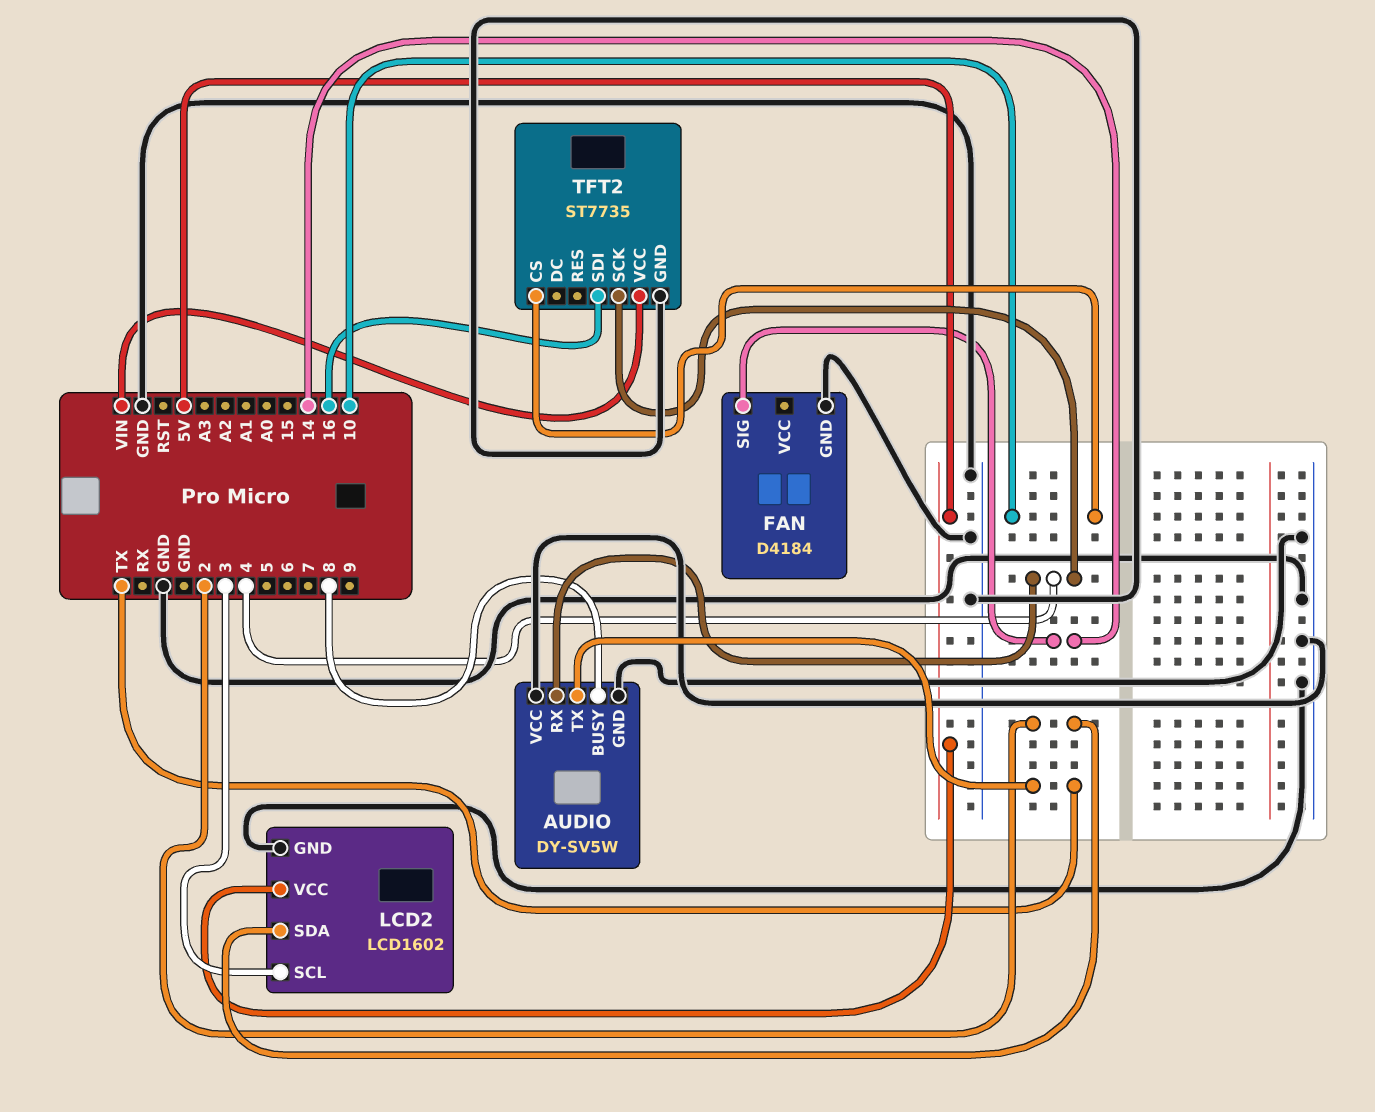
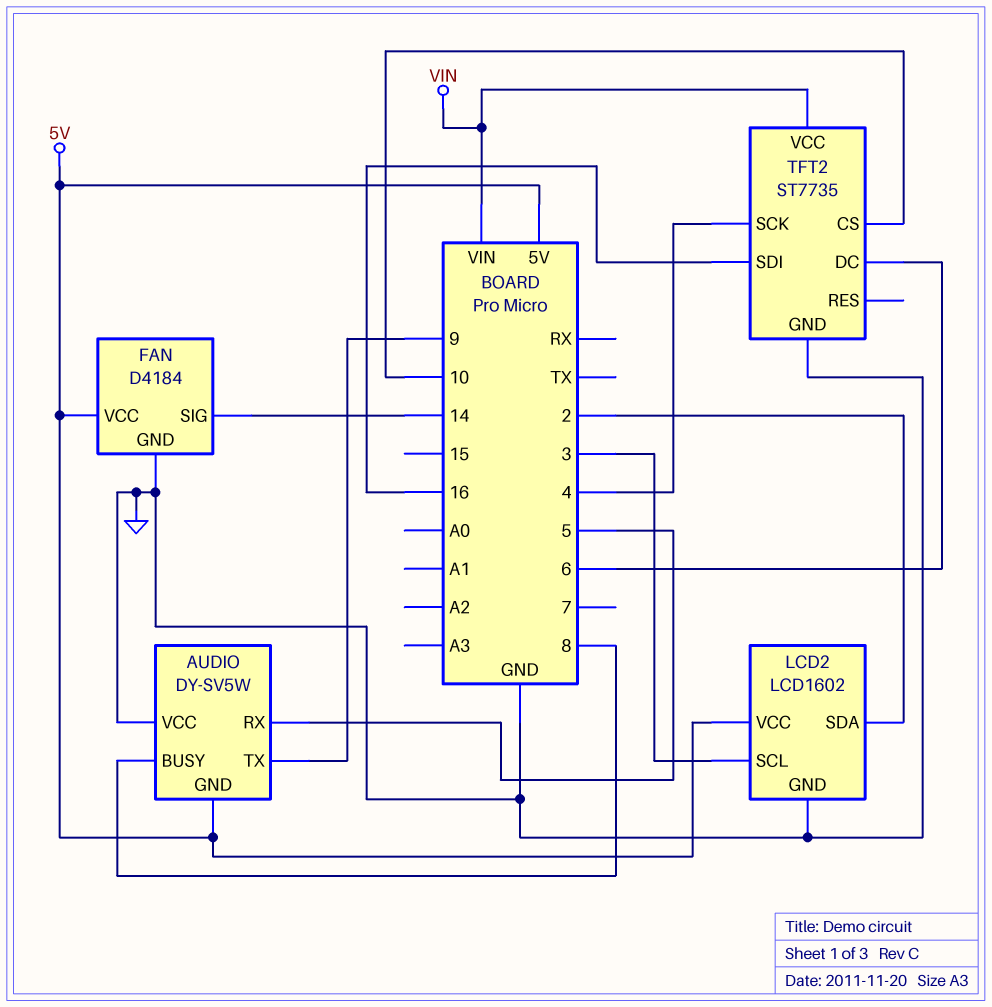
AUDIO pin GND: GND -> 5V
AUDIO pin RX: 4 -> 5
AUDIO pin TX: TX -> 9
FAN pin VCC: none -> 5V
TFT2 pin DC: none -> 6

